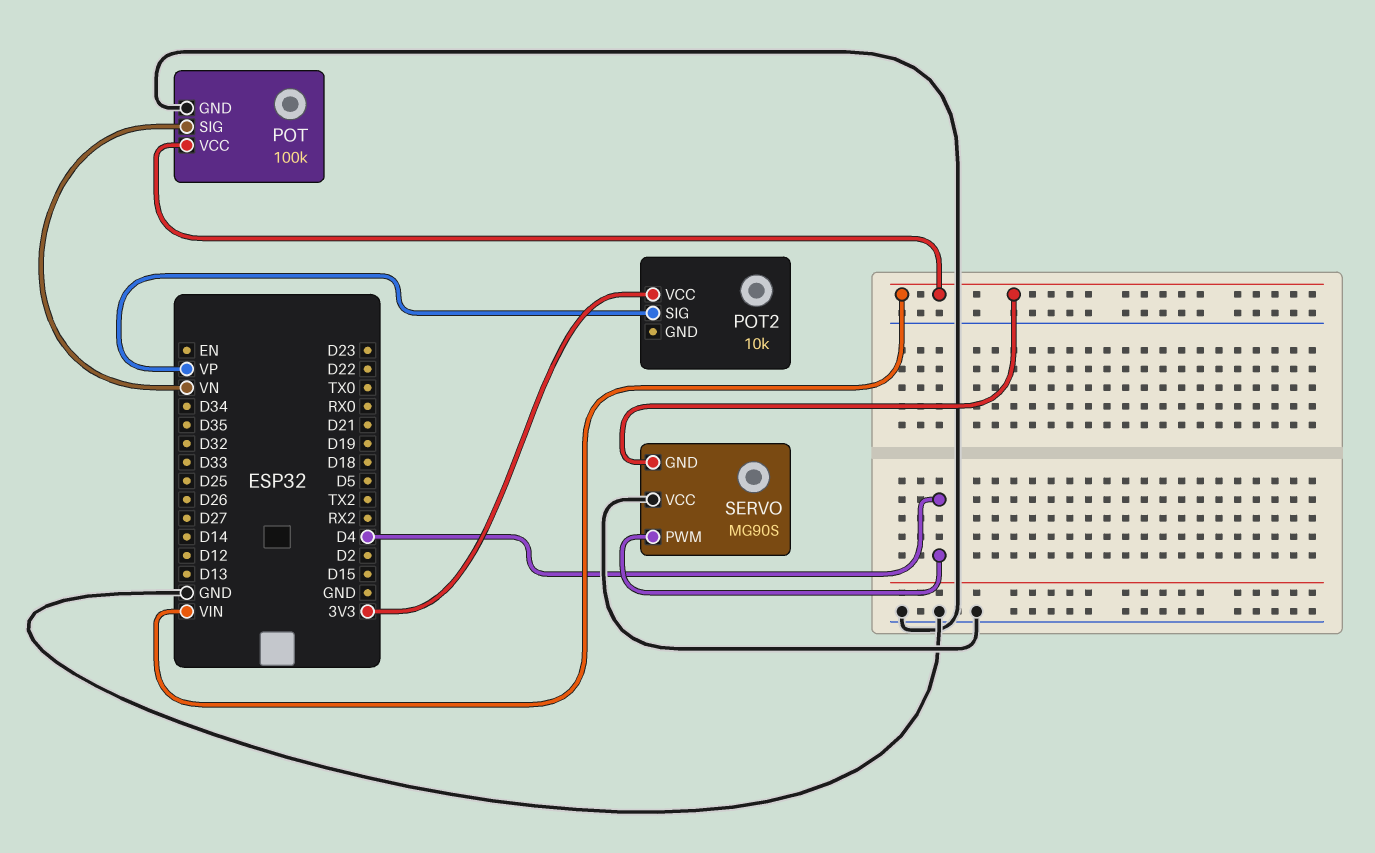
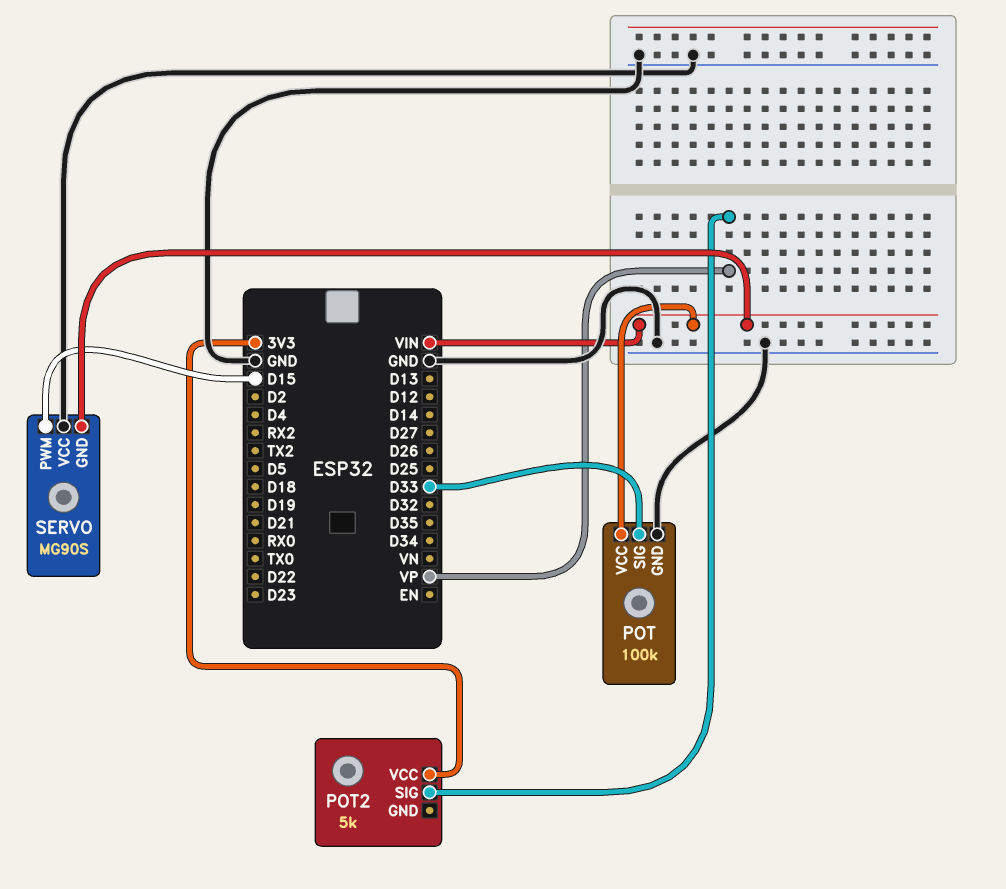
POT pin SIG: VN -> D33
POT2: 10k -> 5k
SERVO pin PWM: D4 -> D15

